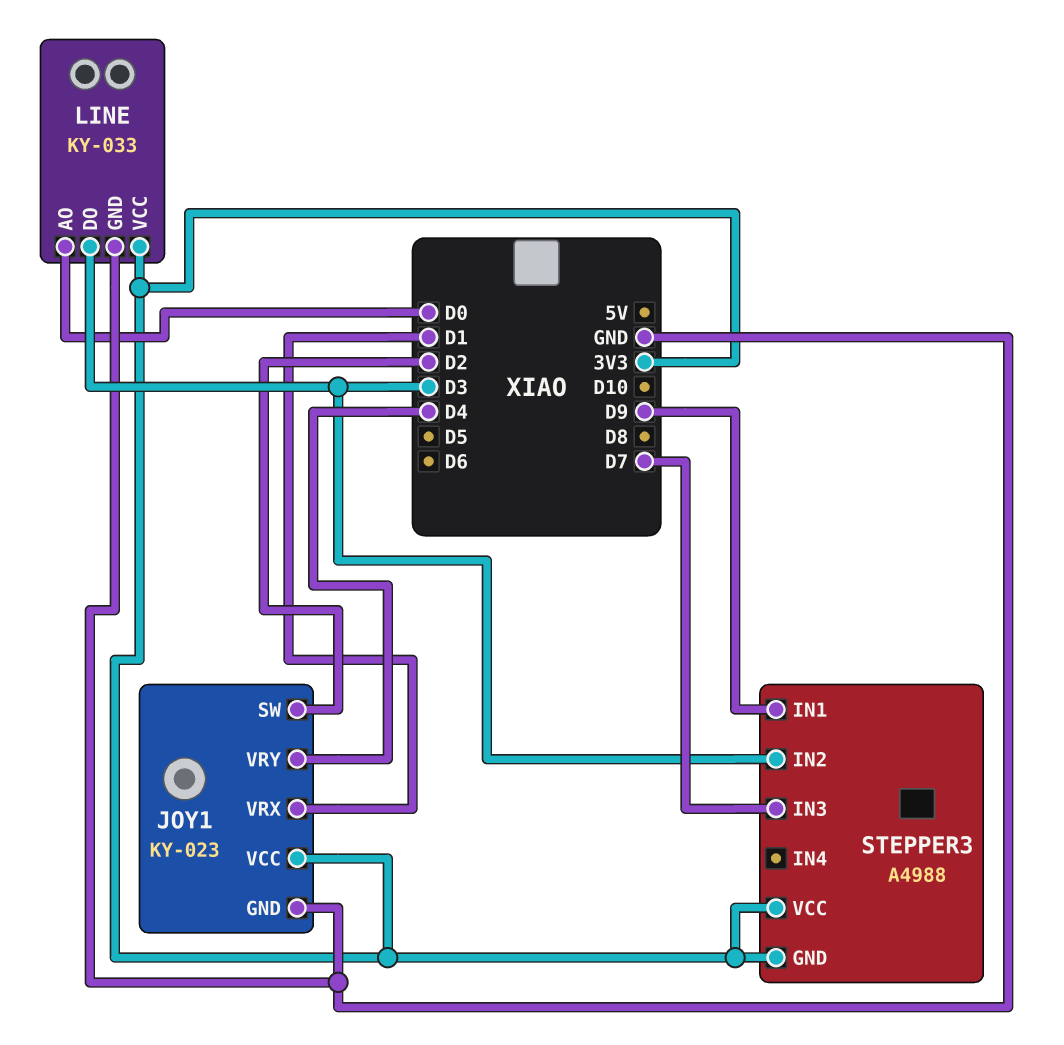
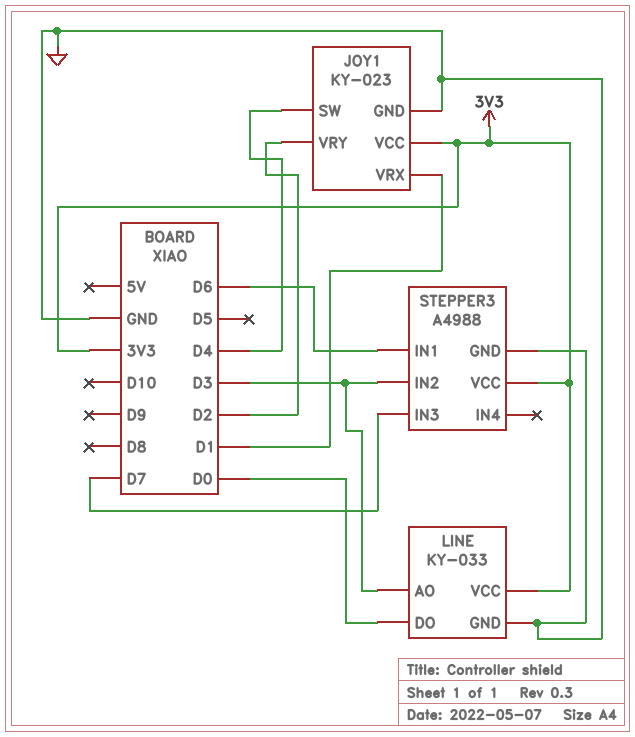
JOY1 pin SW: D2 -> D4
JOY1 pin VRY: D4 -> D2
LINE pin AO: D0 -> D3
LINE pin DO: D3 -> D0
STEPPER3 pin GND: 3V3 -> GND
STEPPER3 pin IN1: D9 -> D6

